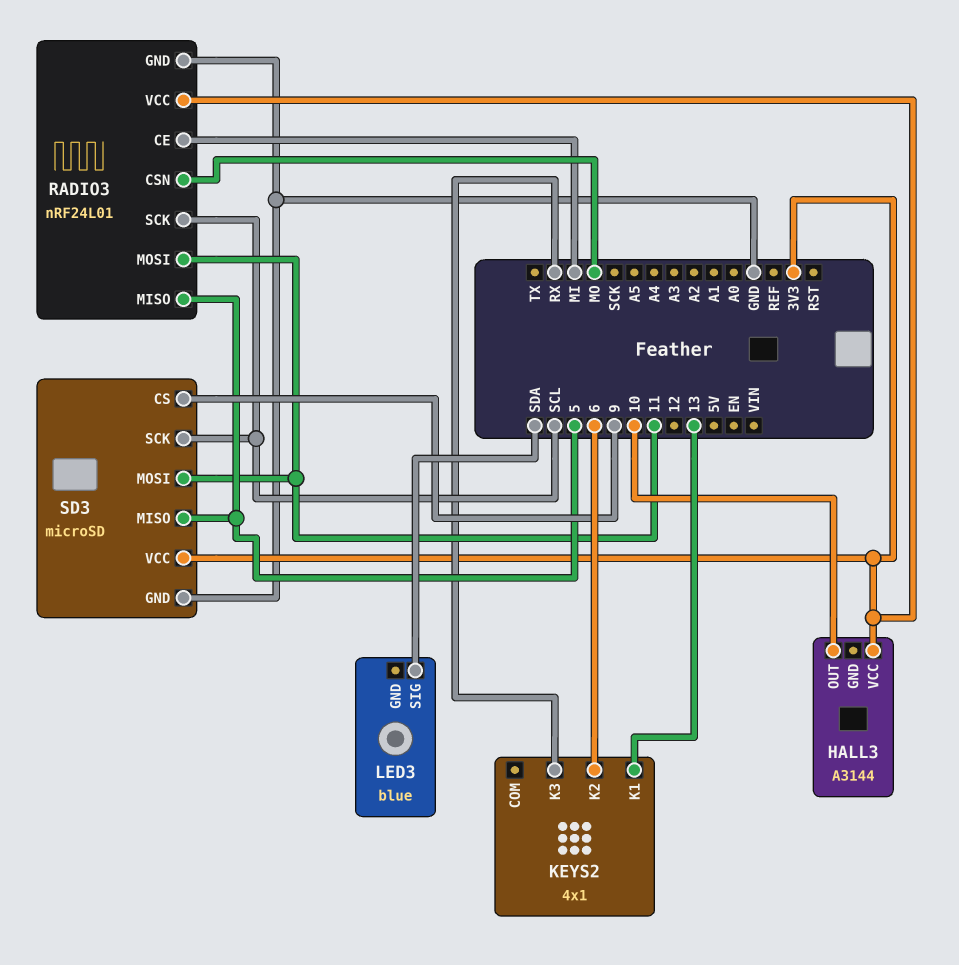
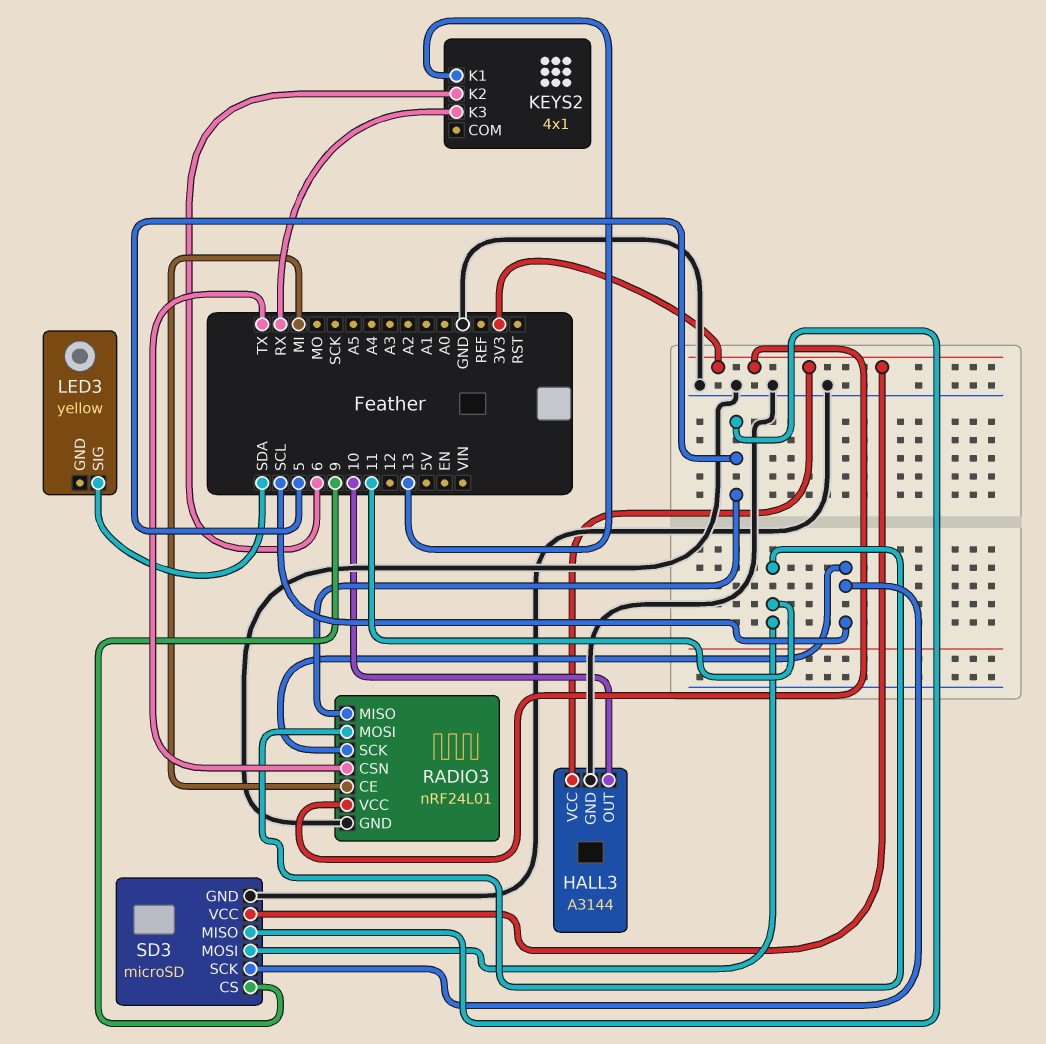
HALL3 pin GND: none -> GND
LED3: blue -> yellow
RADIO3 pin CSN: MO -> TX

